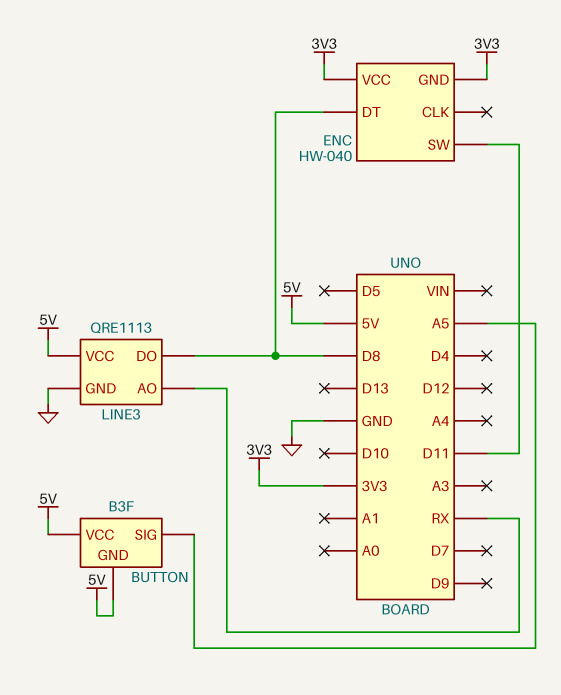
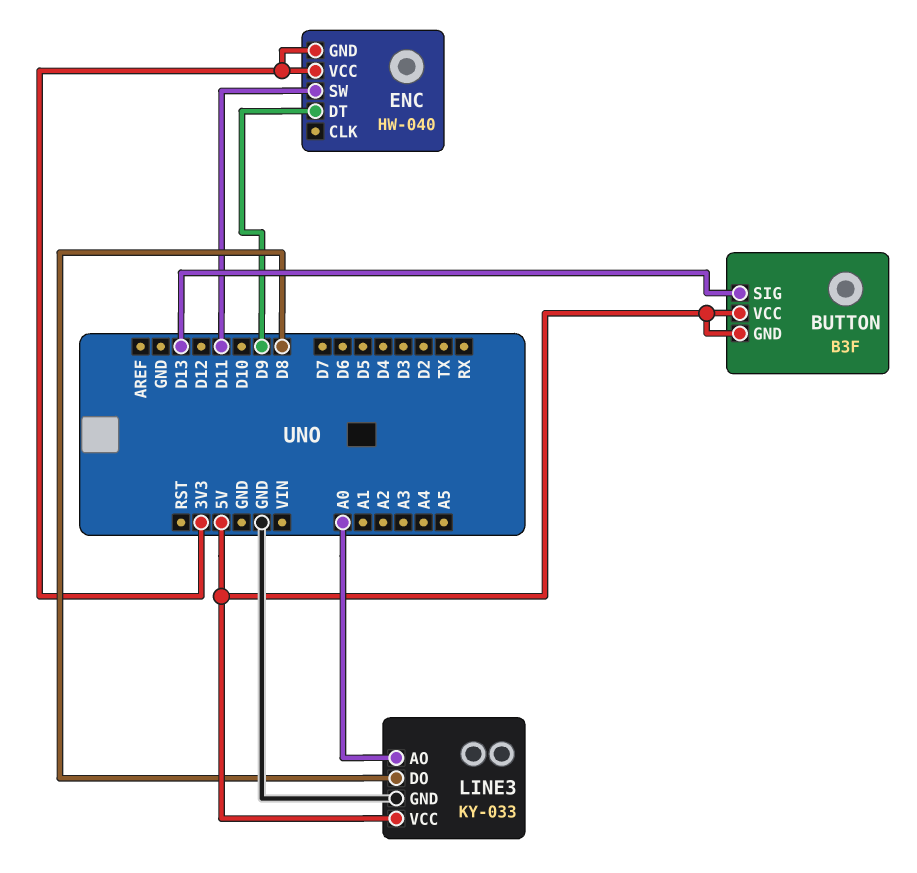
BUTTON pin SIG: A5 -> D13
ENC pin DT: D8 -> D9
LINE3: QRE1113 -> KY-033
LINE3 pin AO: RX -> A0

